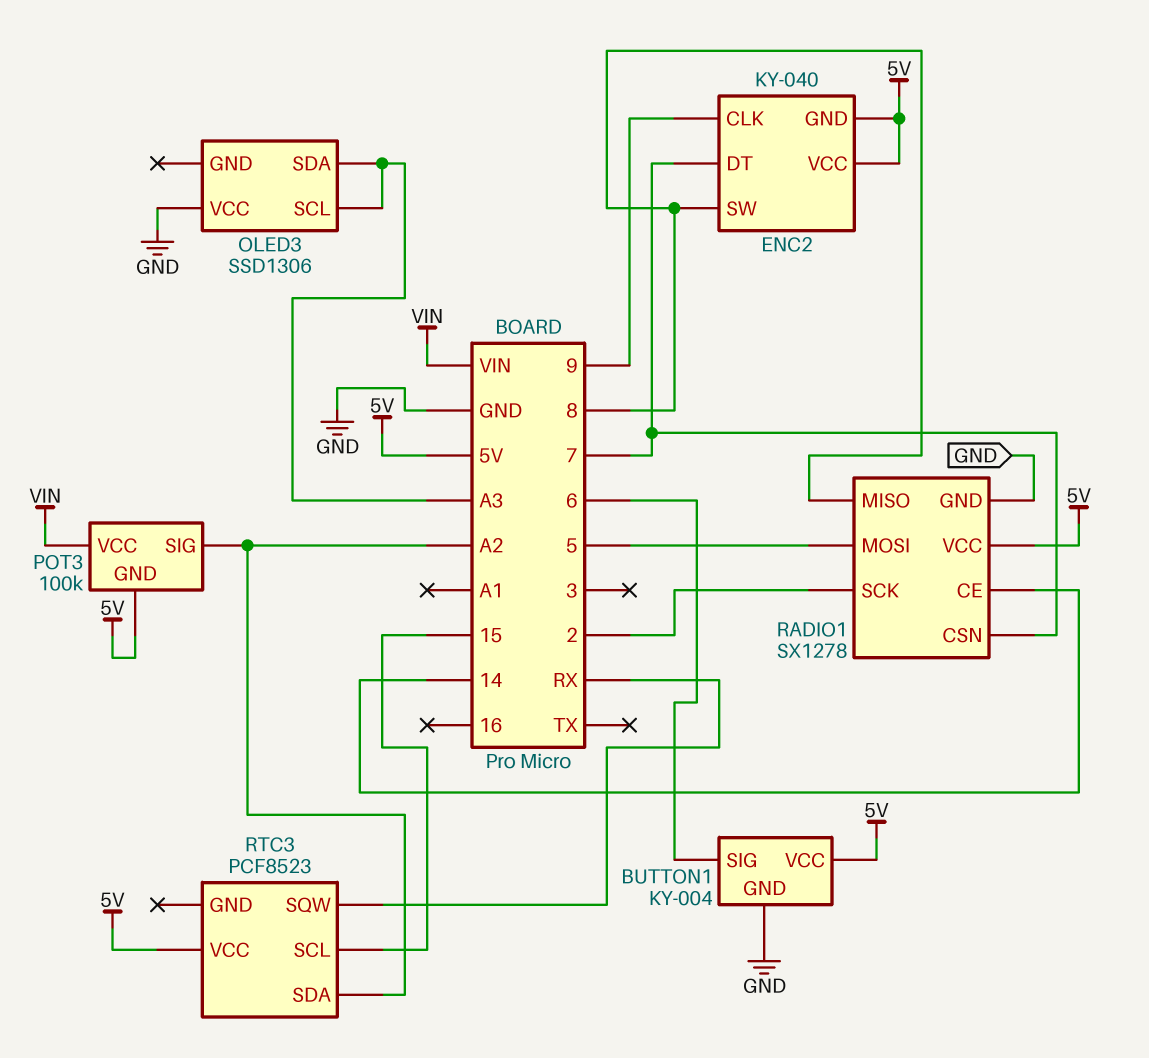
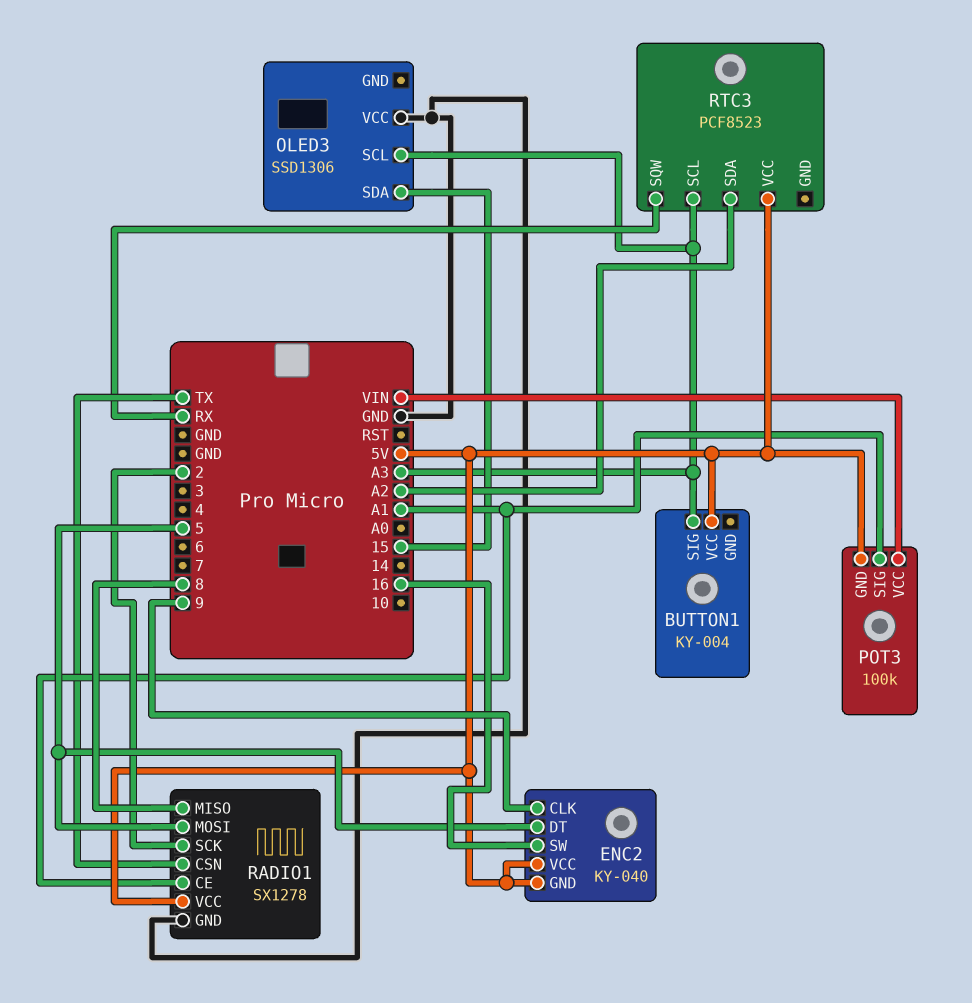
BUTTON1 pin GND: GND -> none
BUTTON1 pin SIG: 6 -> A3
ENC2 pin DT: 7 -> 5
ENC2 pin SW: 8 -> 16
OLED3 pin SDA: A3 -> 15
POT3 pin SIG: A2 -> A1
RADIO1 pin CE: 14 -> A1
RADIO1 pin CSN: 7 -> TX
RTC3 pin SCL: 15 -> A3

